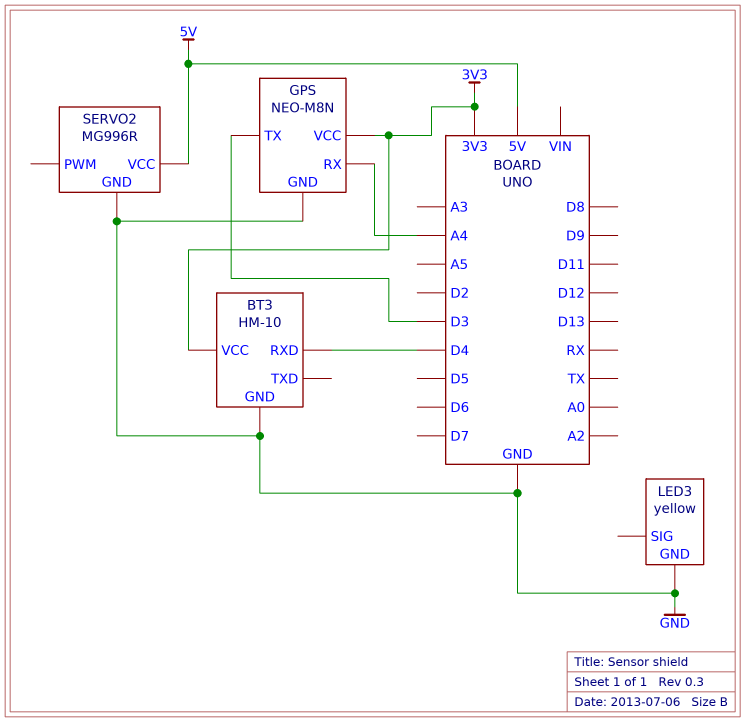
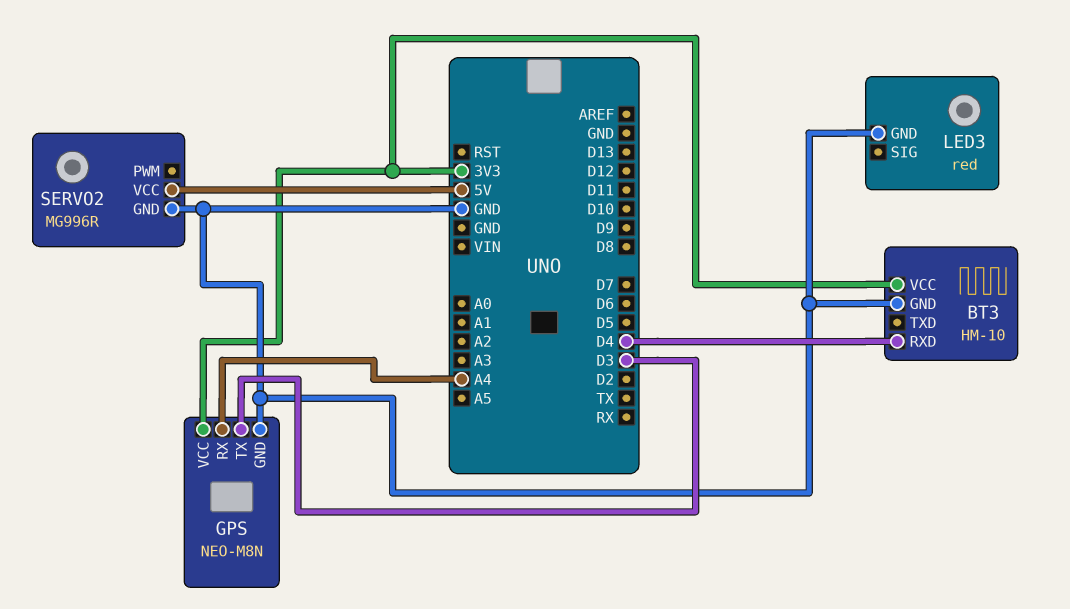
LED3: yellow -> red

